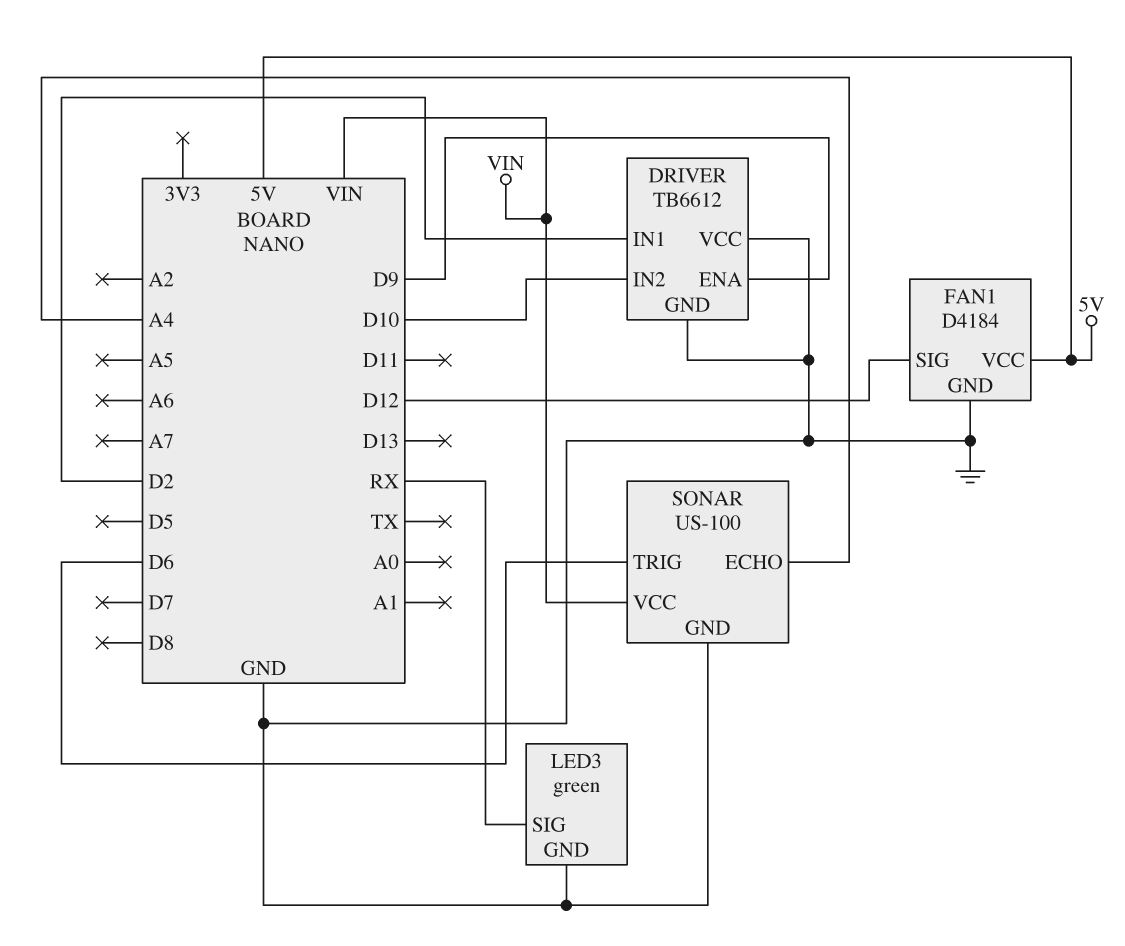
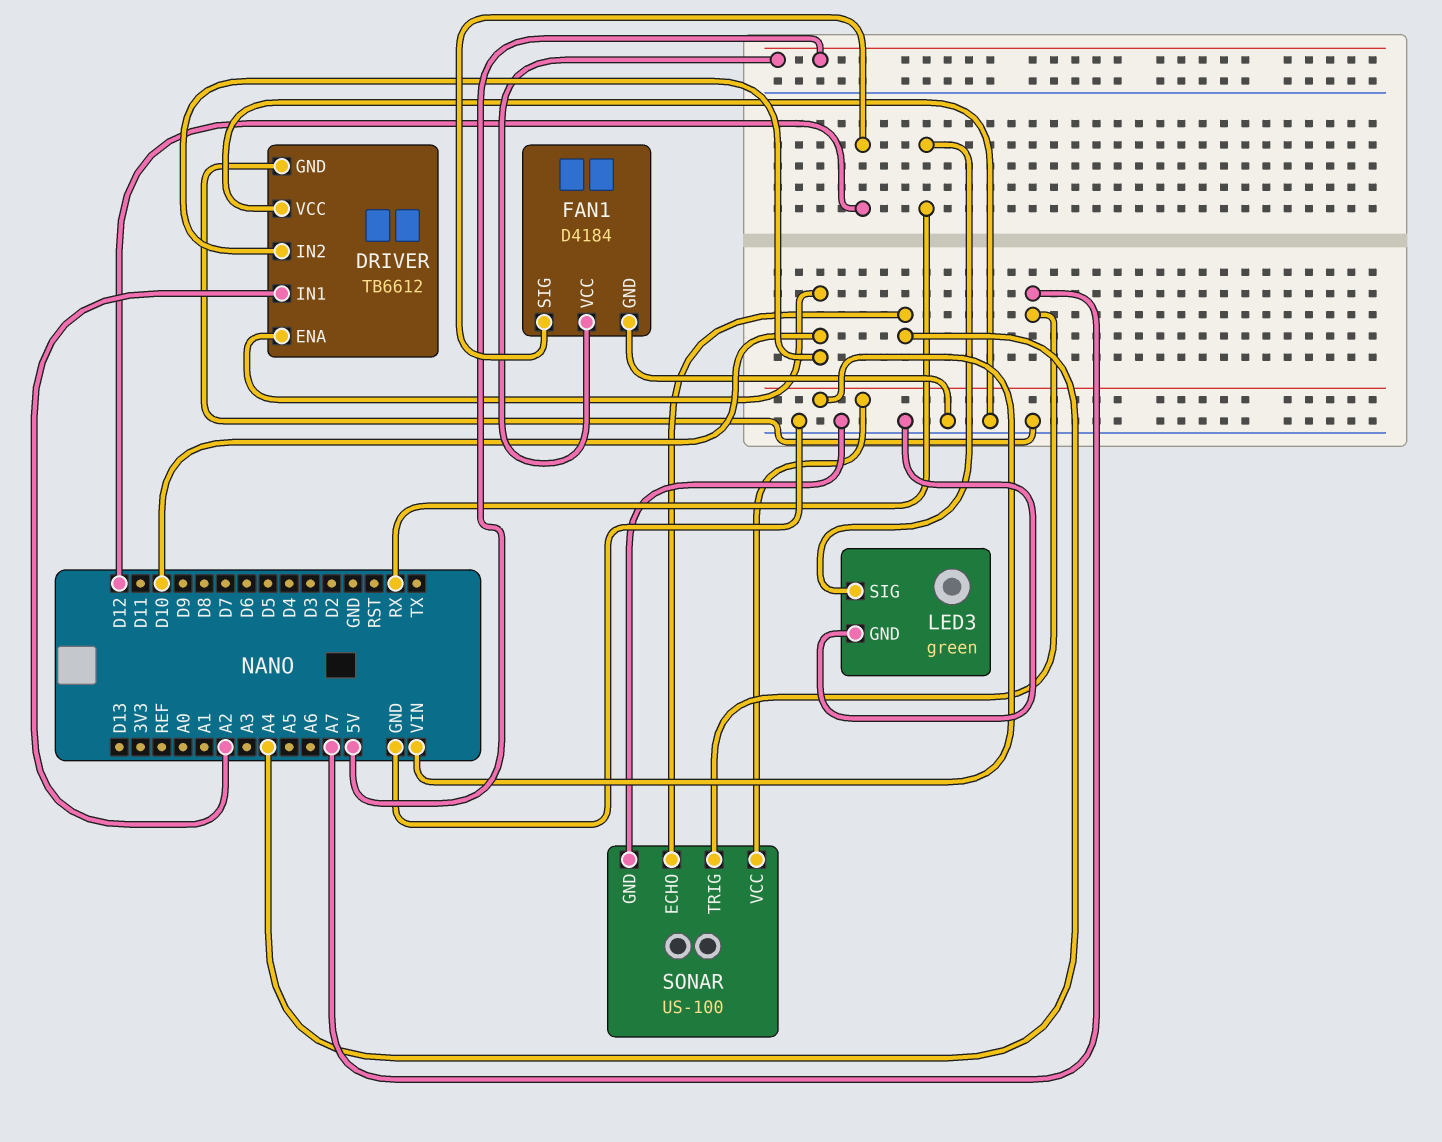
DRIVER pin ENA: D9 -> D10
DRIVER pin IN1: D2 -> A2
SONAR pin TRIG: D6 -> A7

